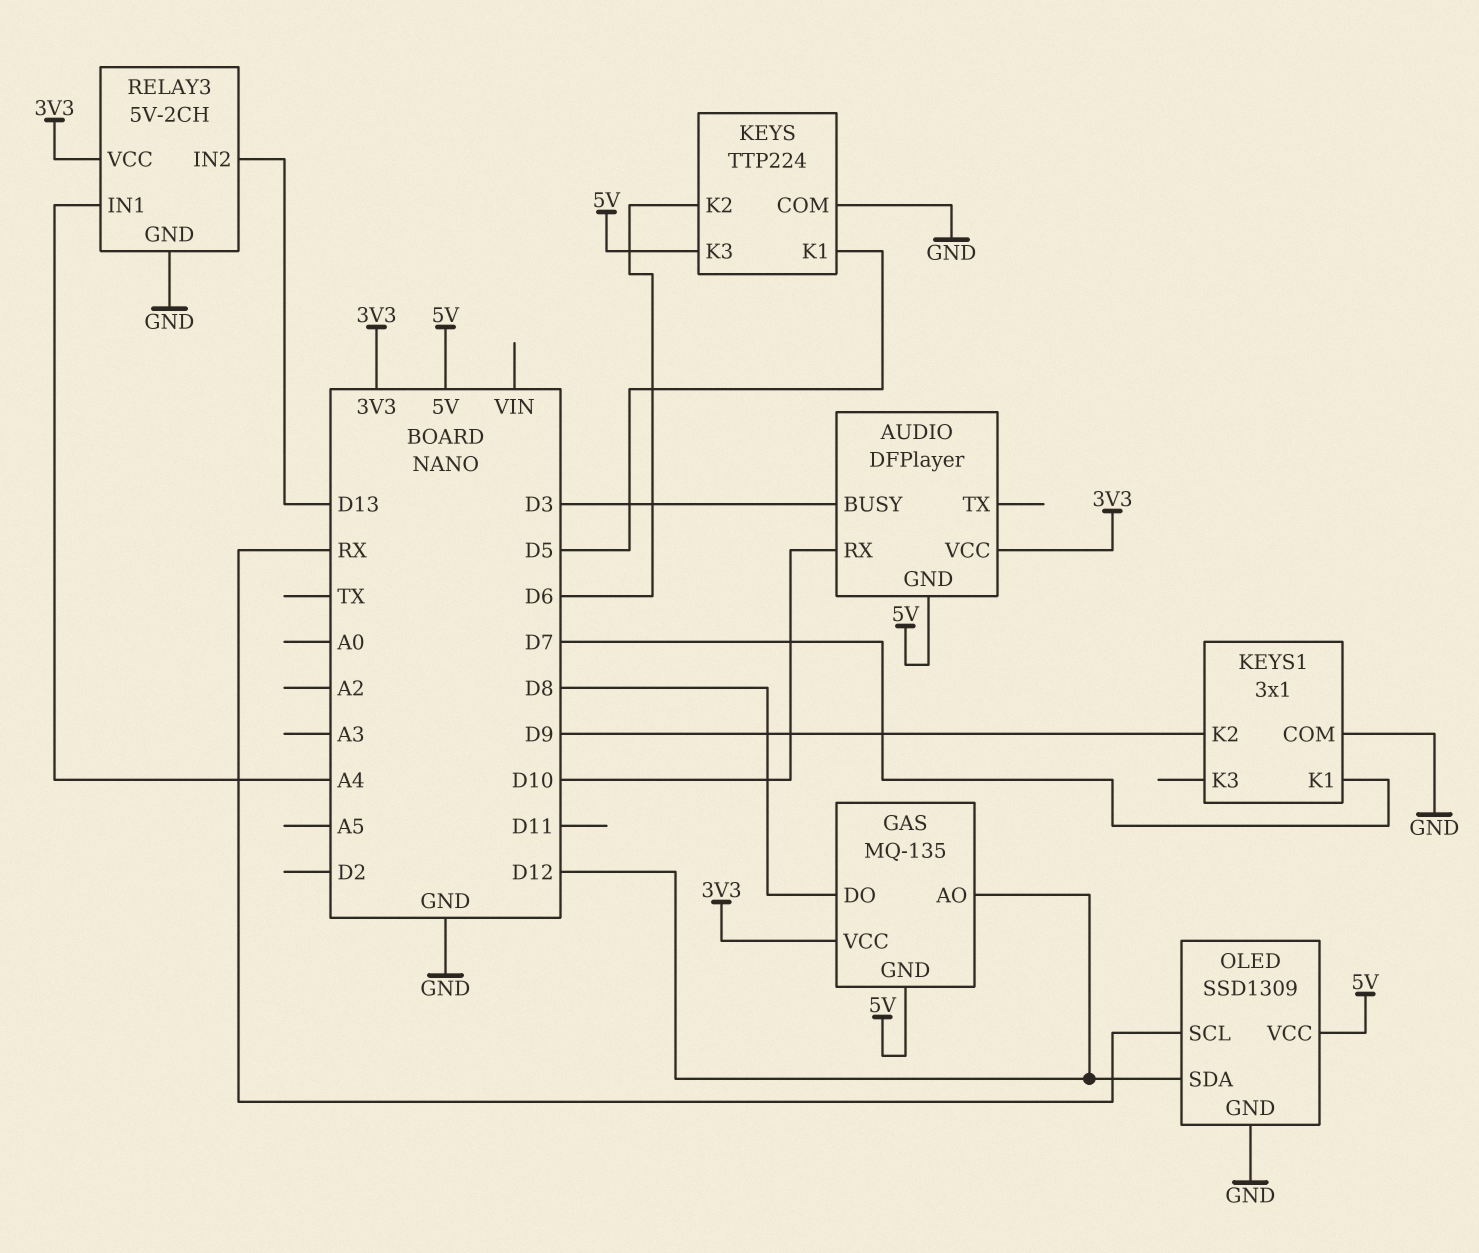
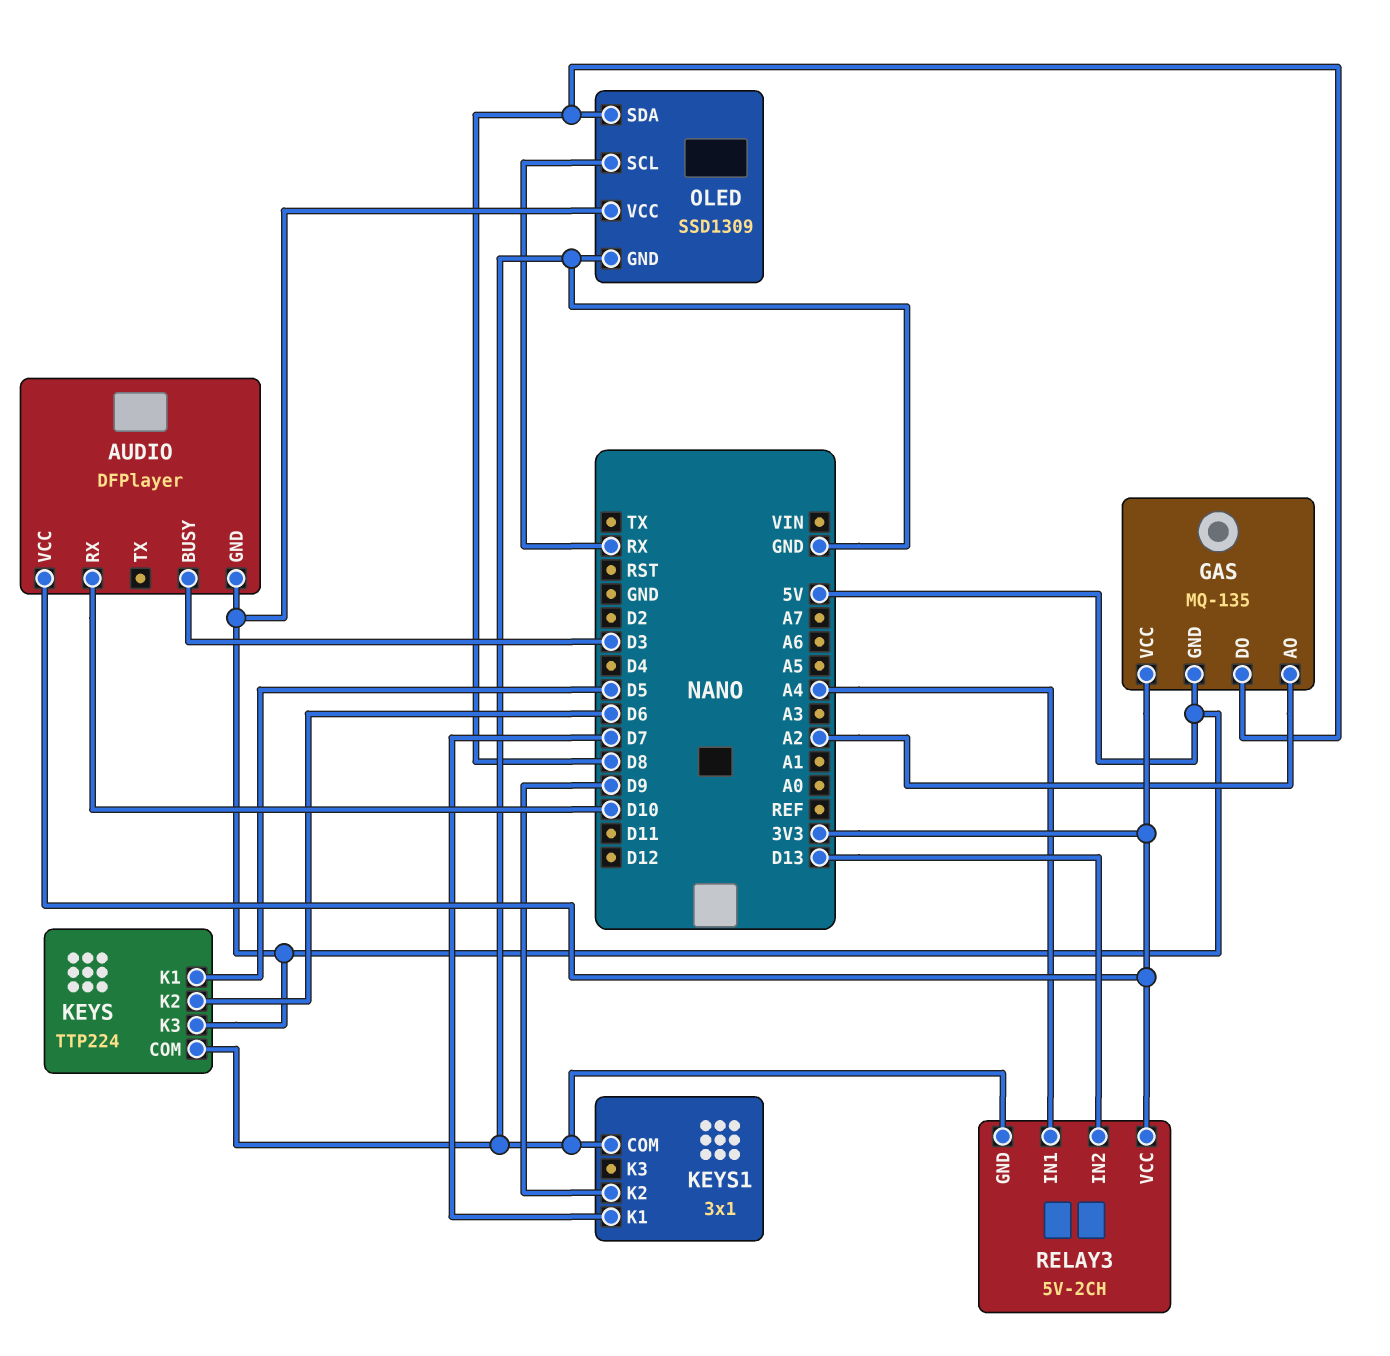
GAS pin AO: D12 -> A2
OLED pin SDA: D12 -> D8

